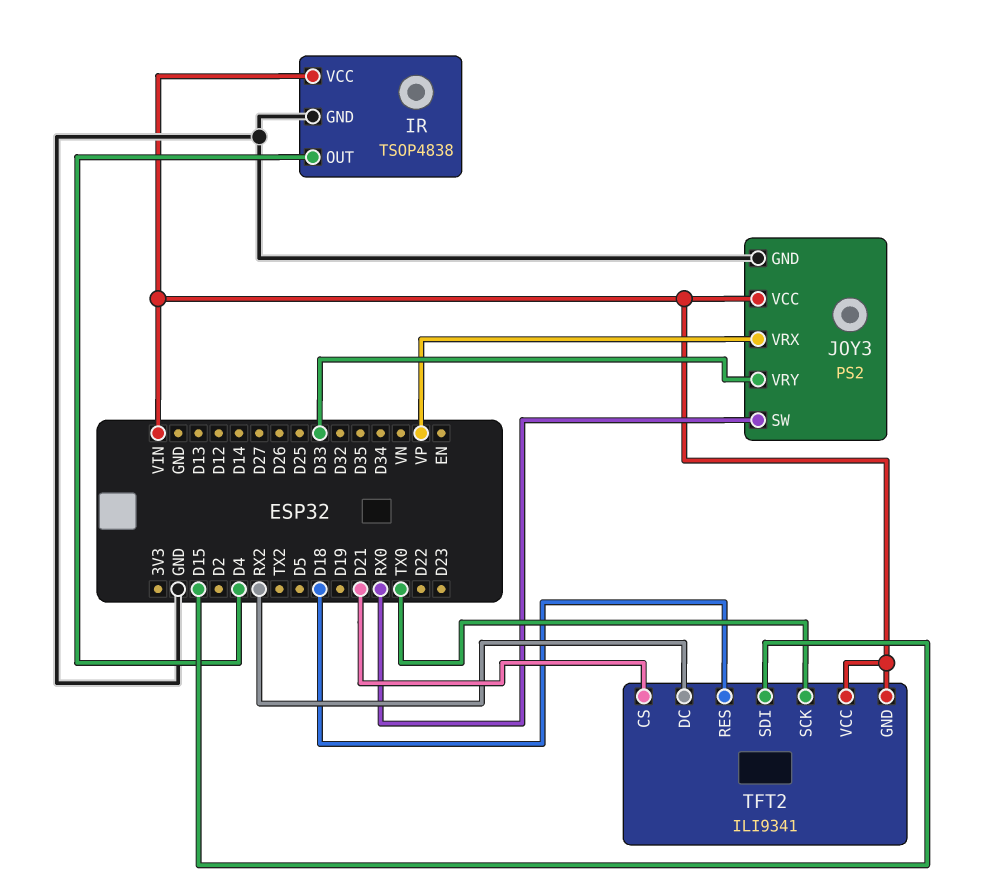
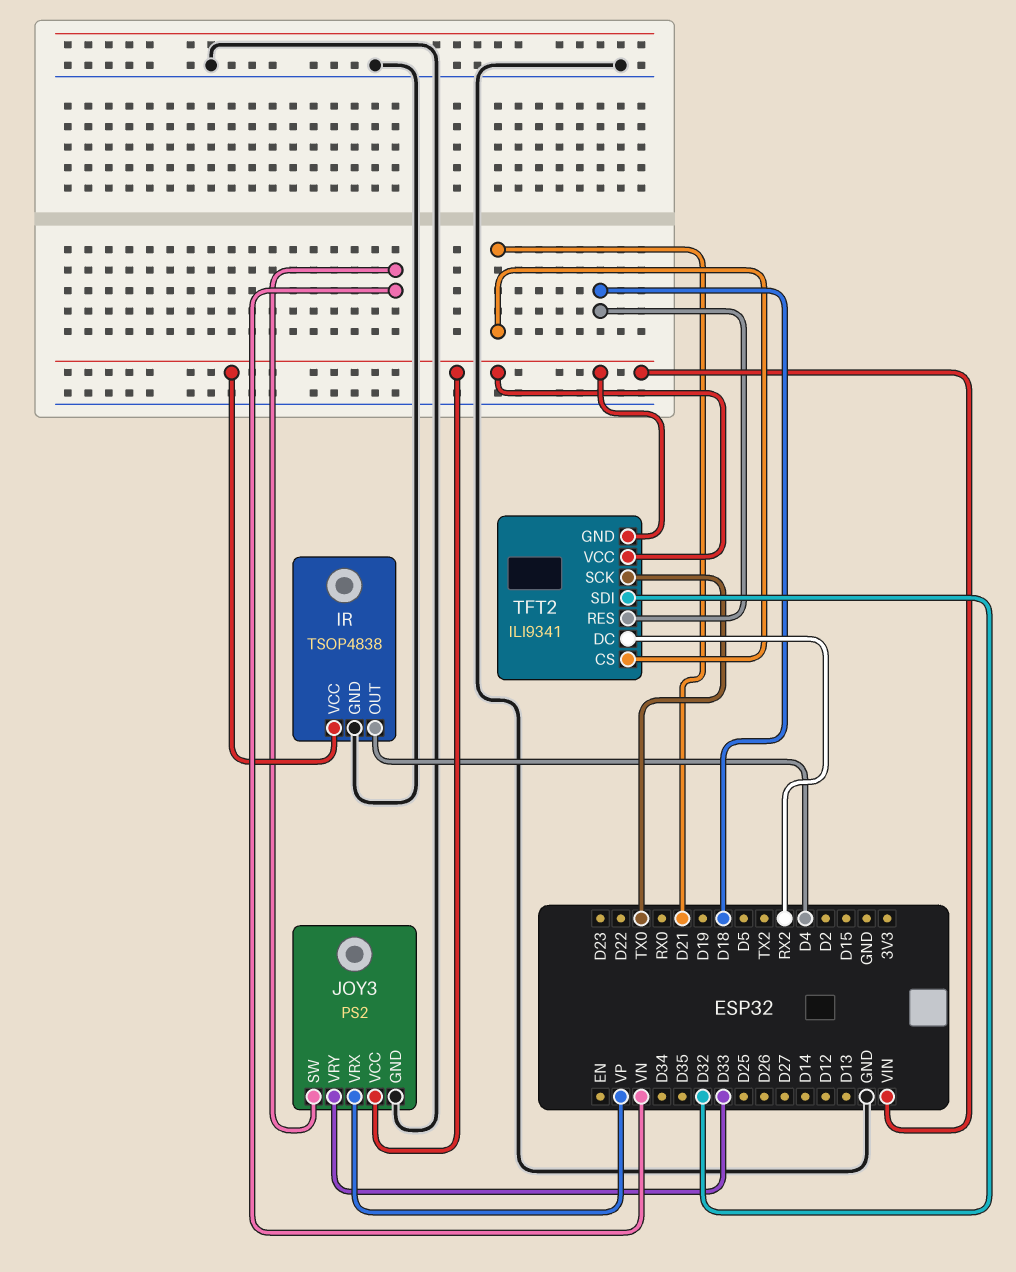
JOY3 pin SW: RX0 -> VN
TFT2 pin SDI: D15 -> D32

